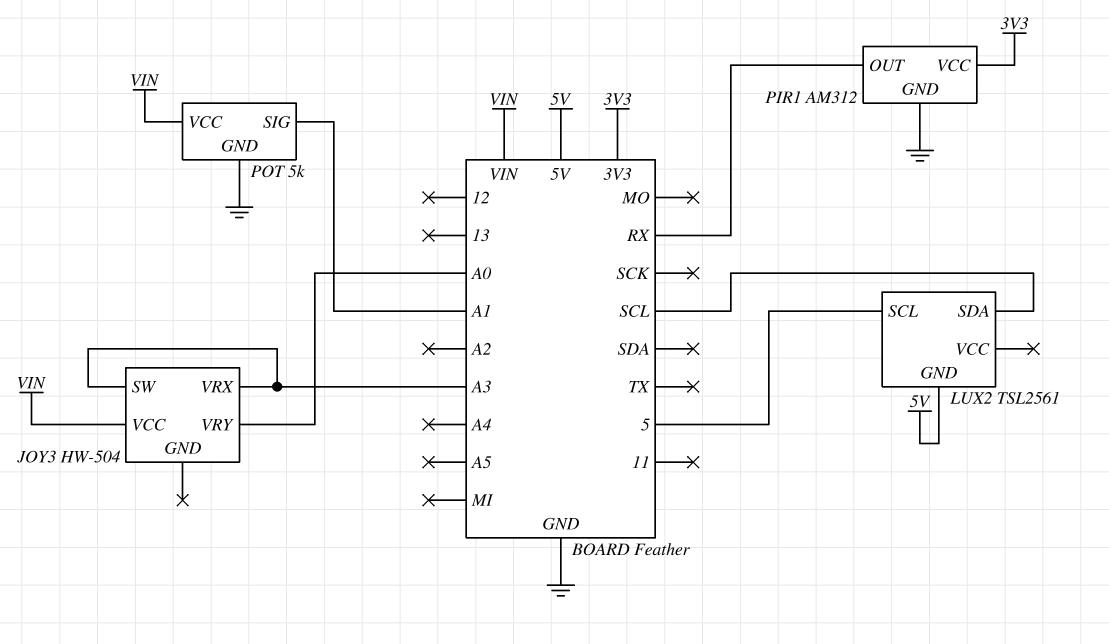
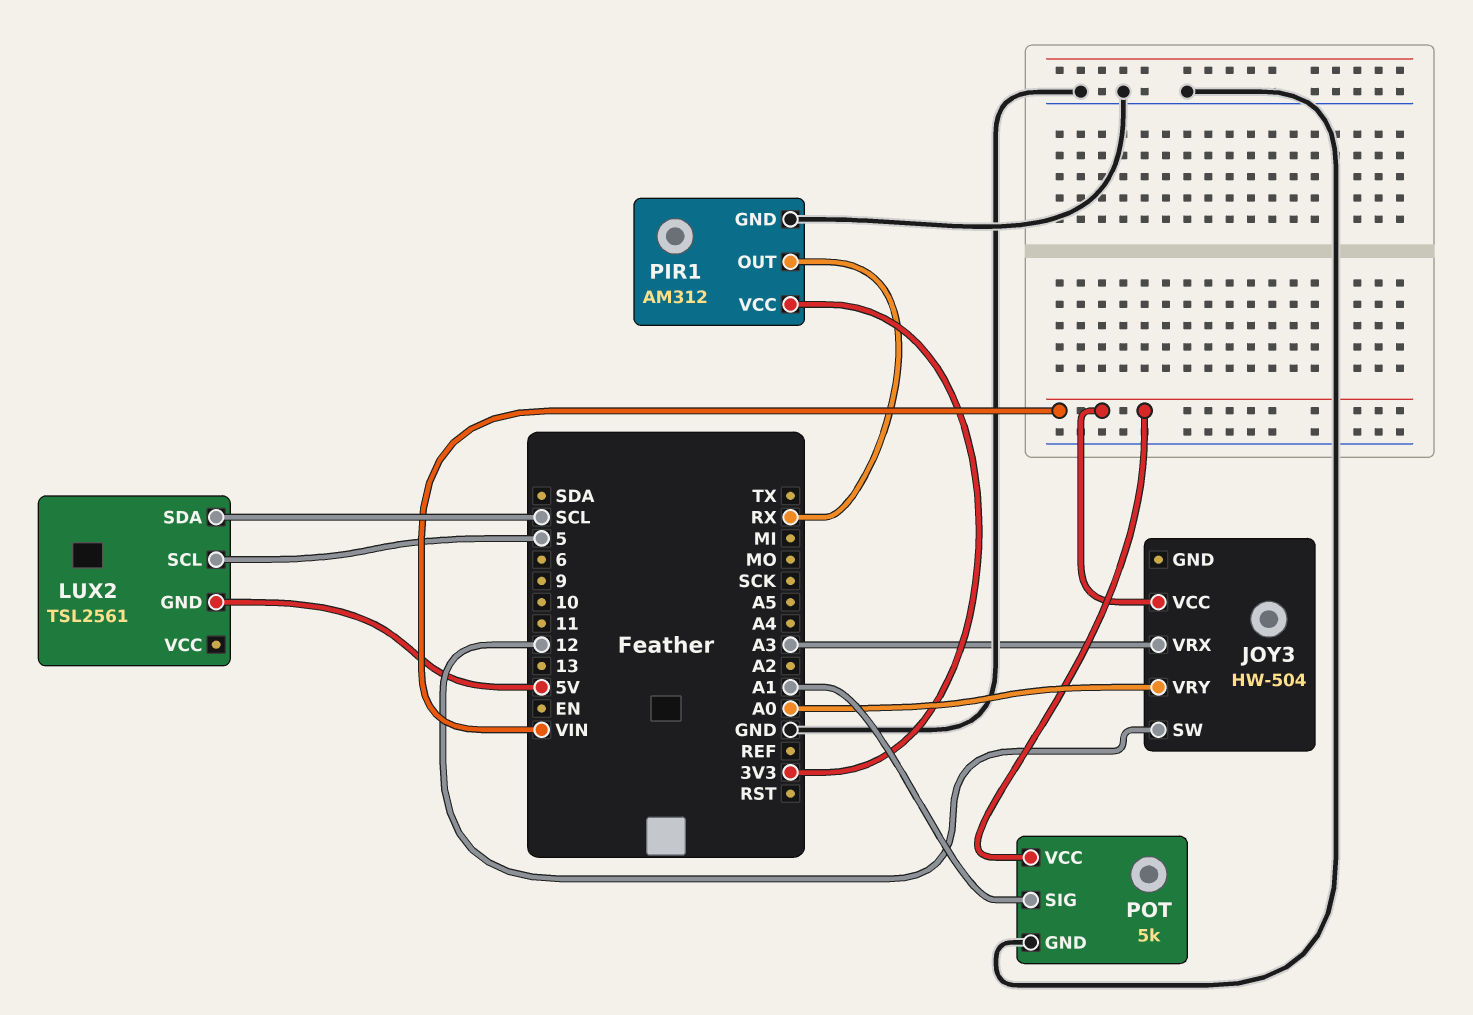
JOY3 pin SW: A3 -> 12

